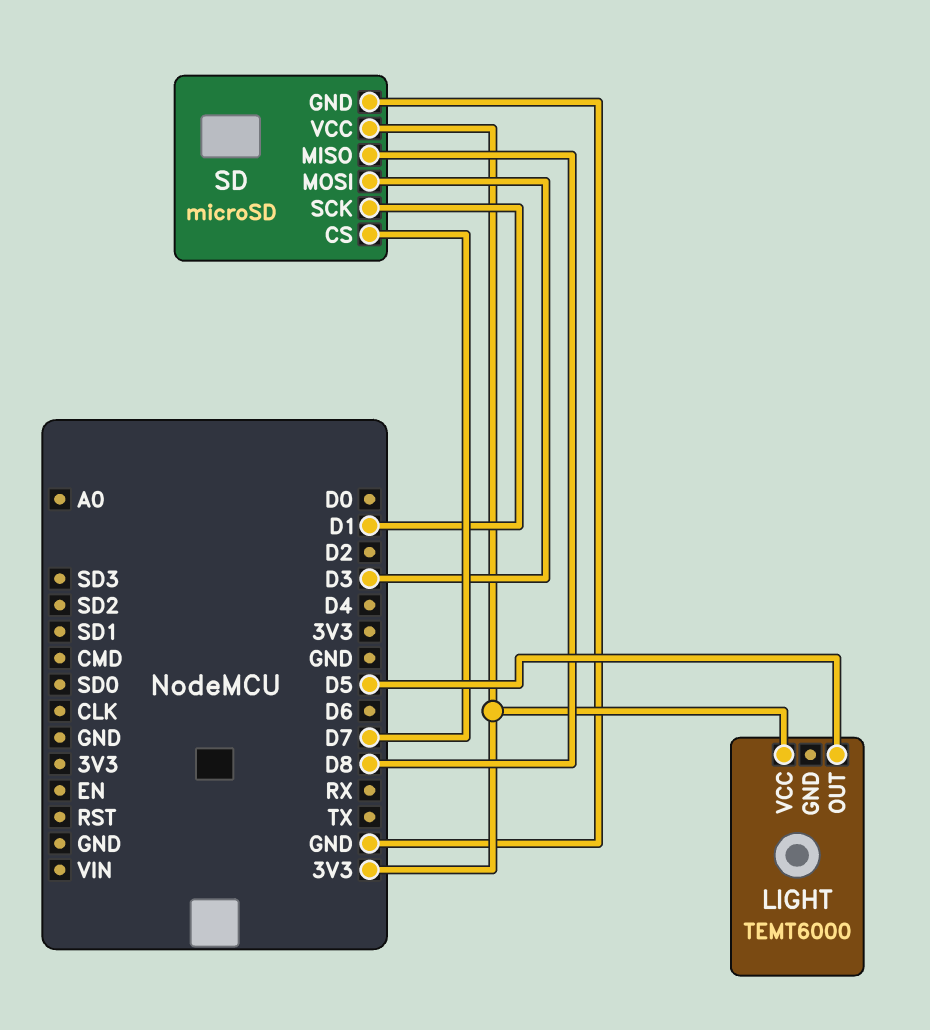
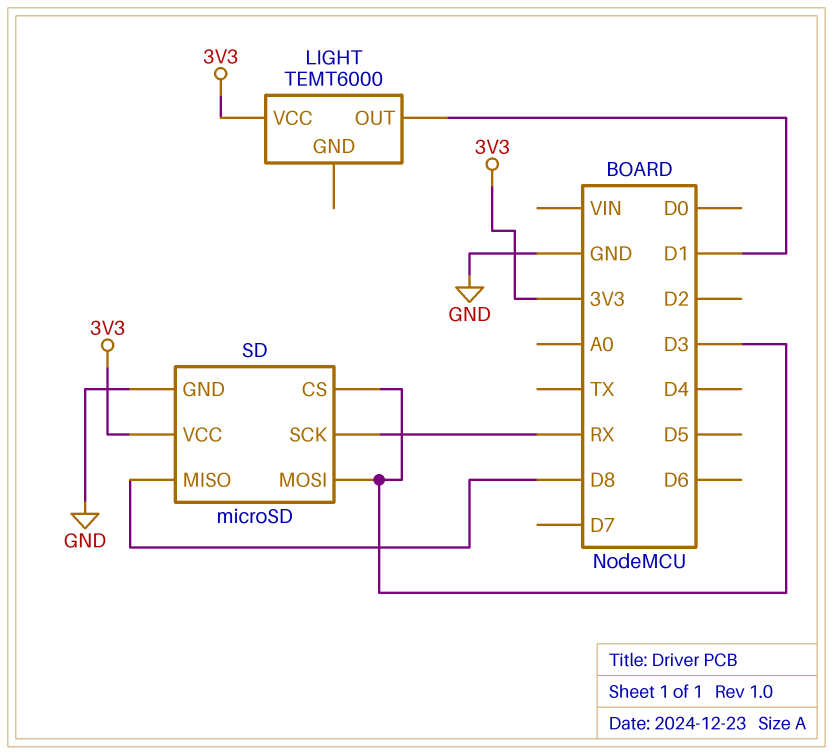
LIGHT pin OUT: D5 -> D1
SD pin CS: D7 -> D3
SD pin SCK: D1 -> RX

